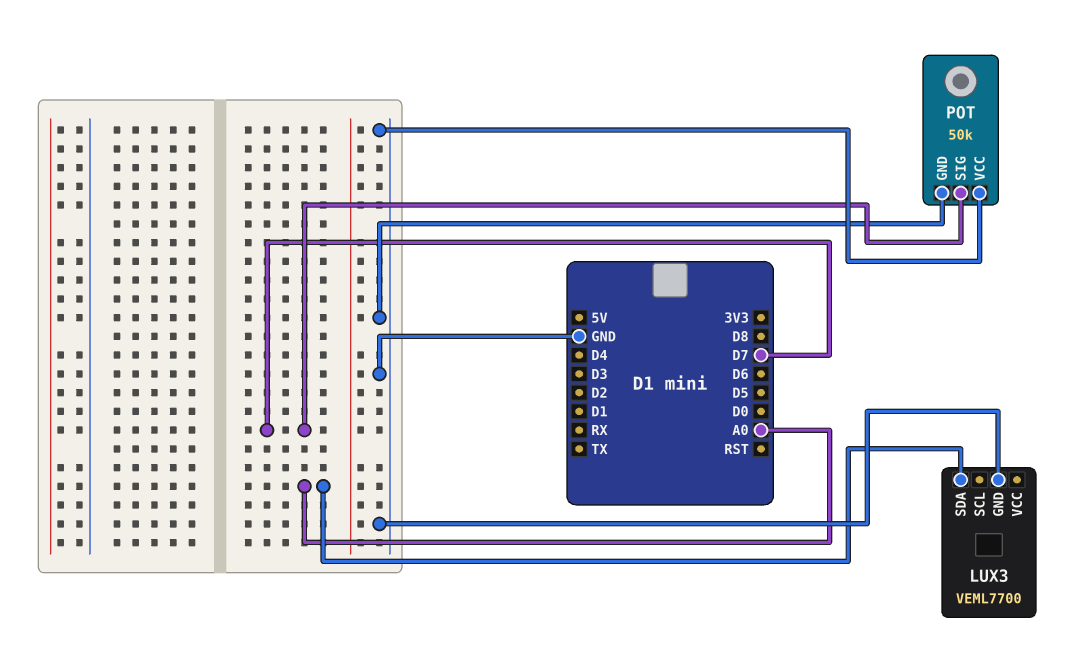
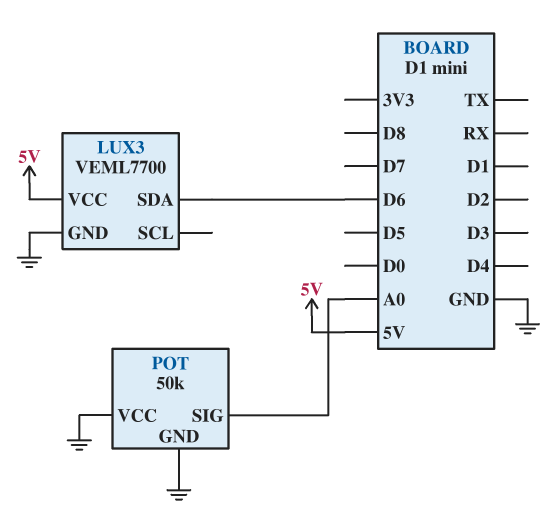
LUX3 pin SDA: A0 -> D6
LUX3 pin VCC: none -> 5V
POT pin SIG: D7 -> A0

